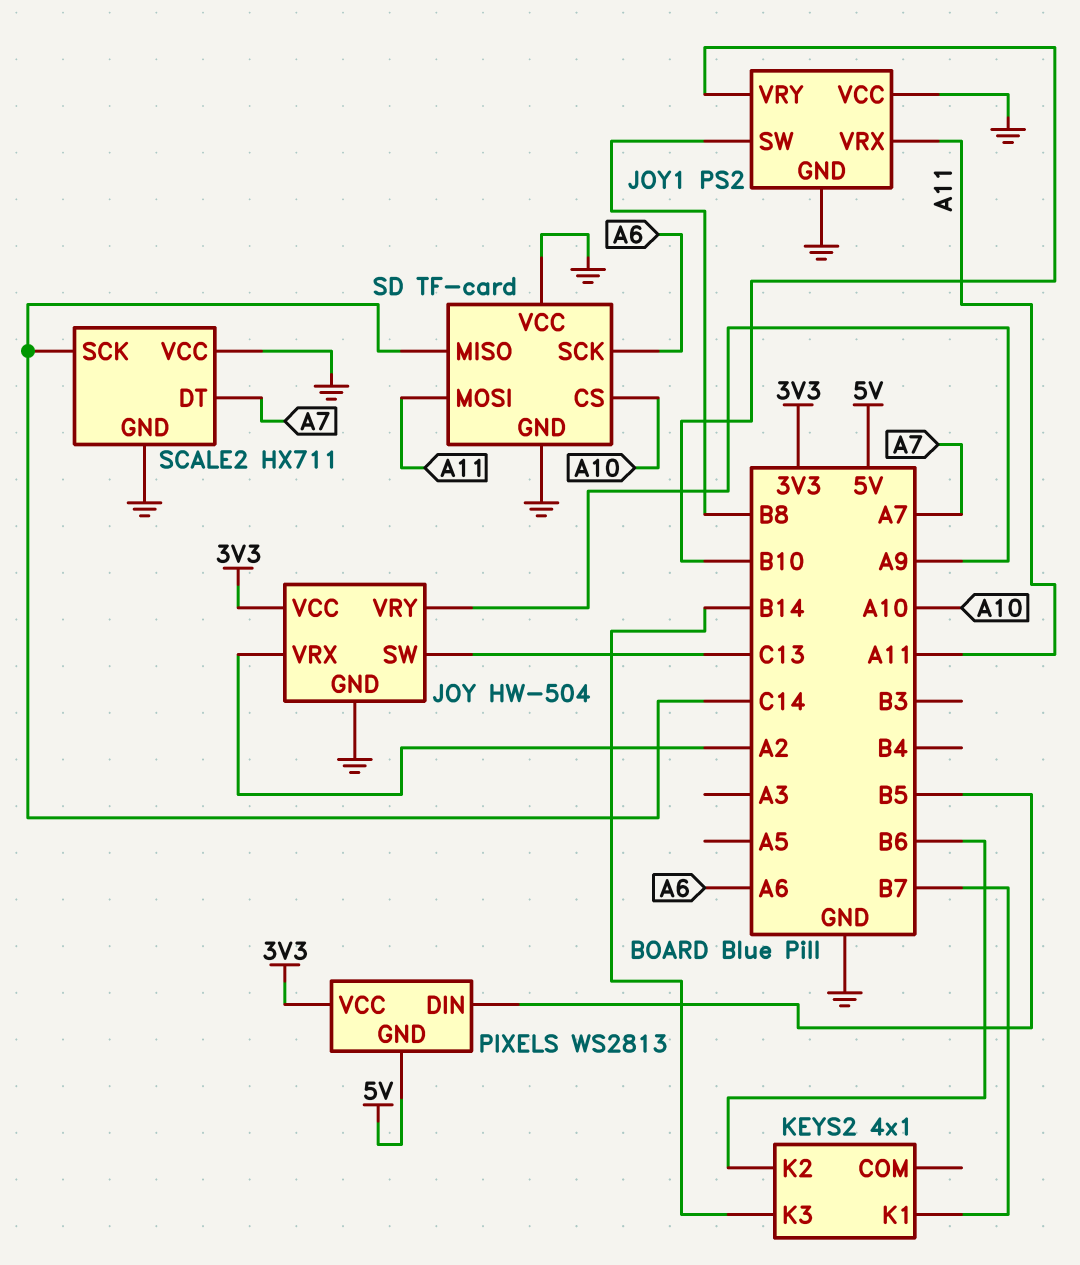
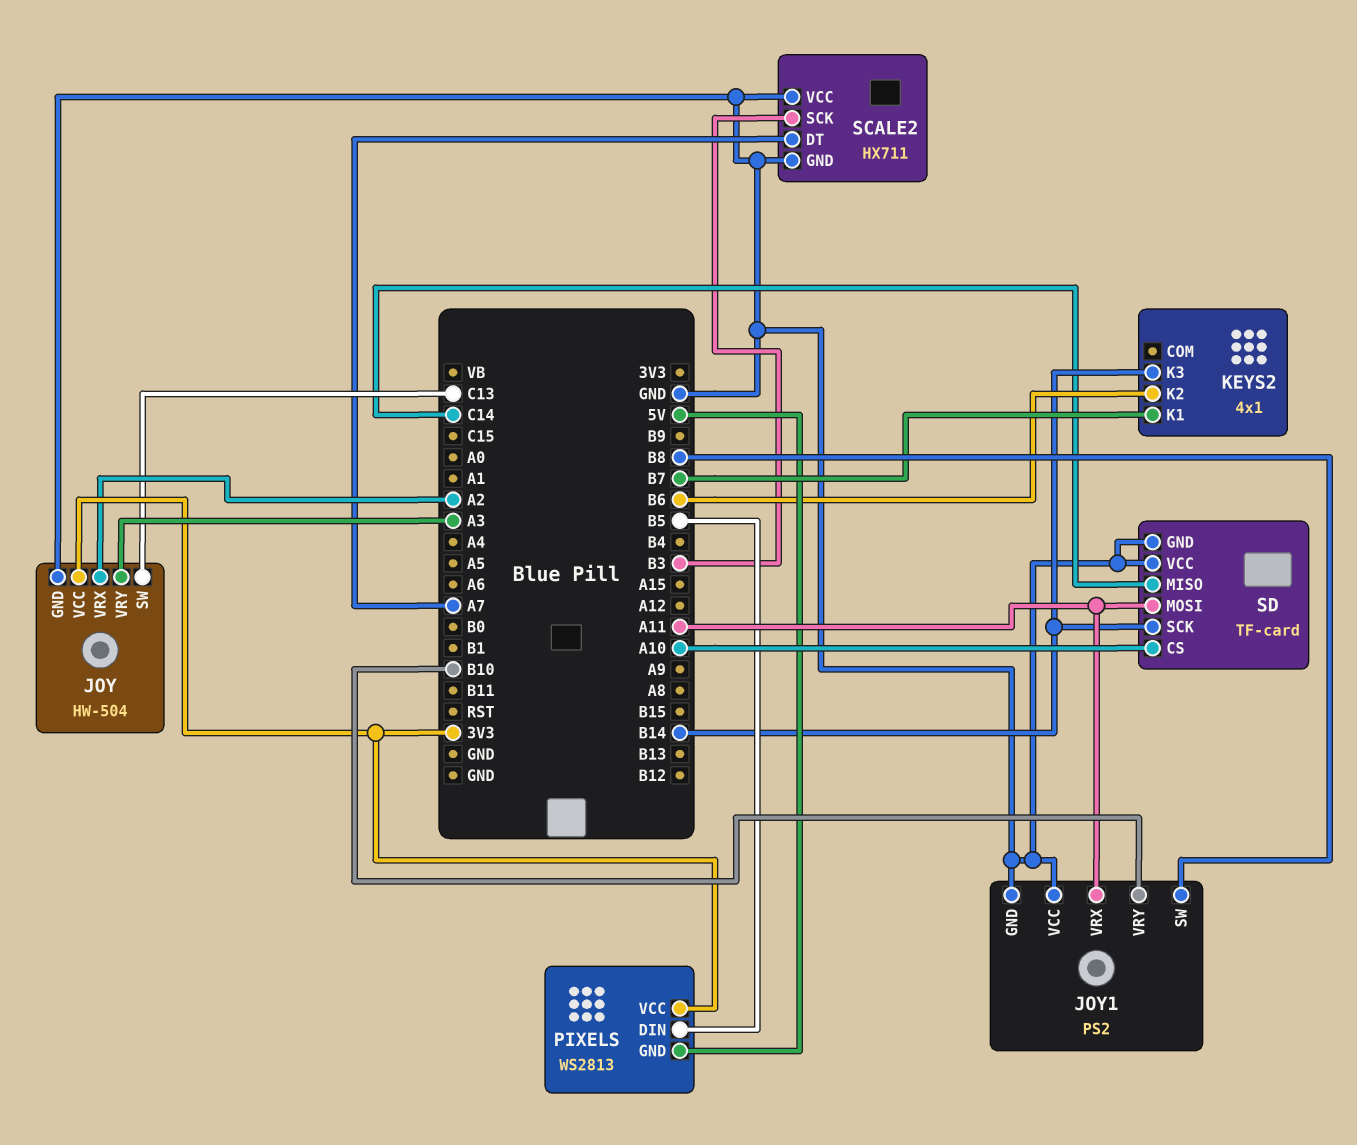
JOY pin VRY: A9 -> A3
SCALE2 pin SCK: C14 -> B3
SD pin SCK: A6 -> B14

